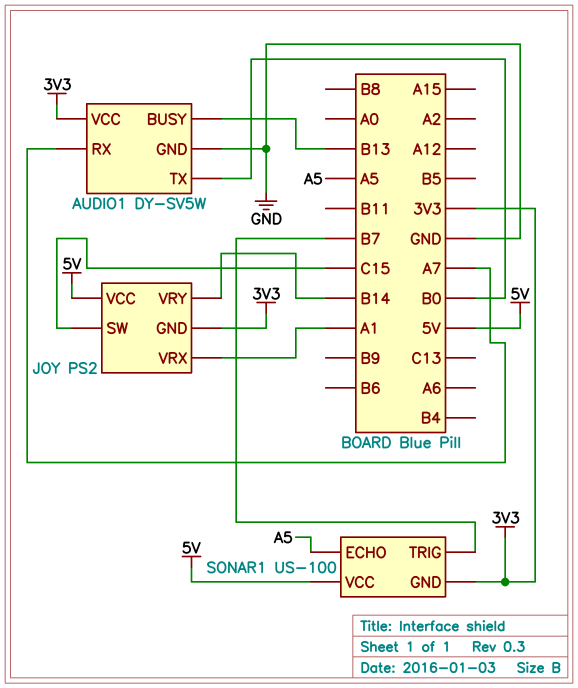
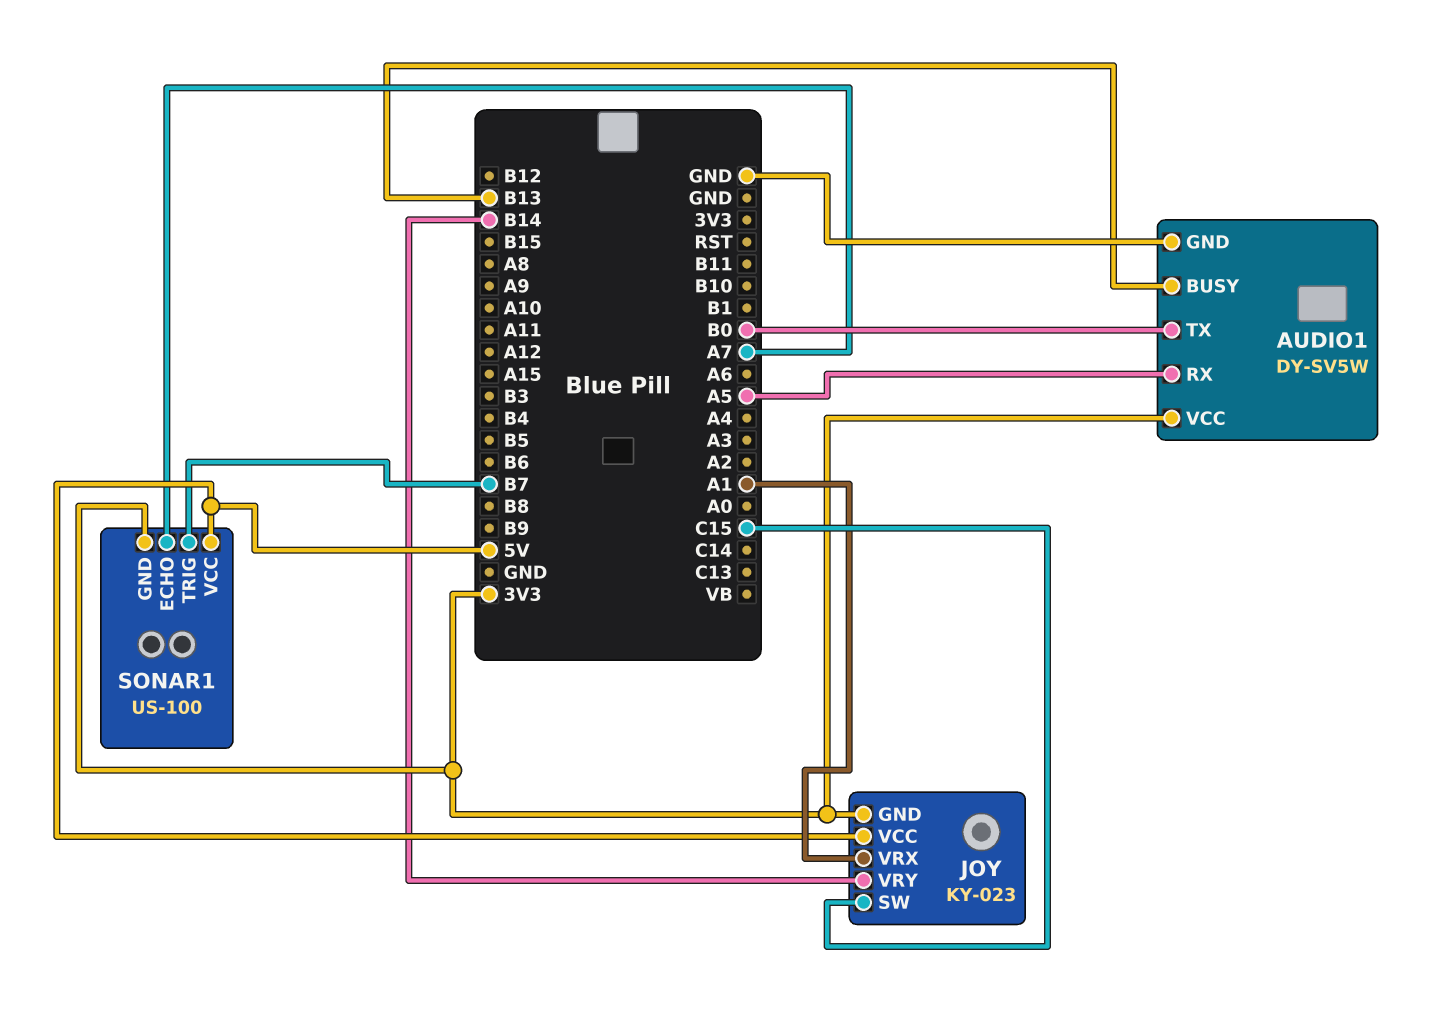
AUDIO1 pin RX: A7 -> A5
JOY: PS2 -> KY-023
SONAR1 pin ECHO: A5 -> A7

